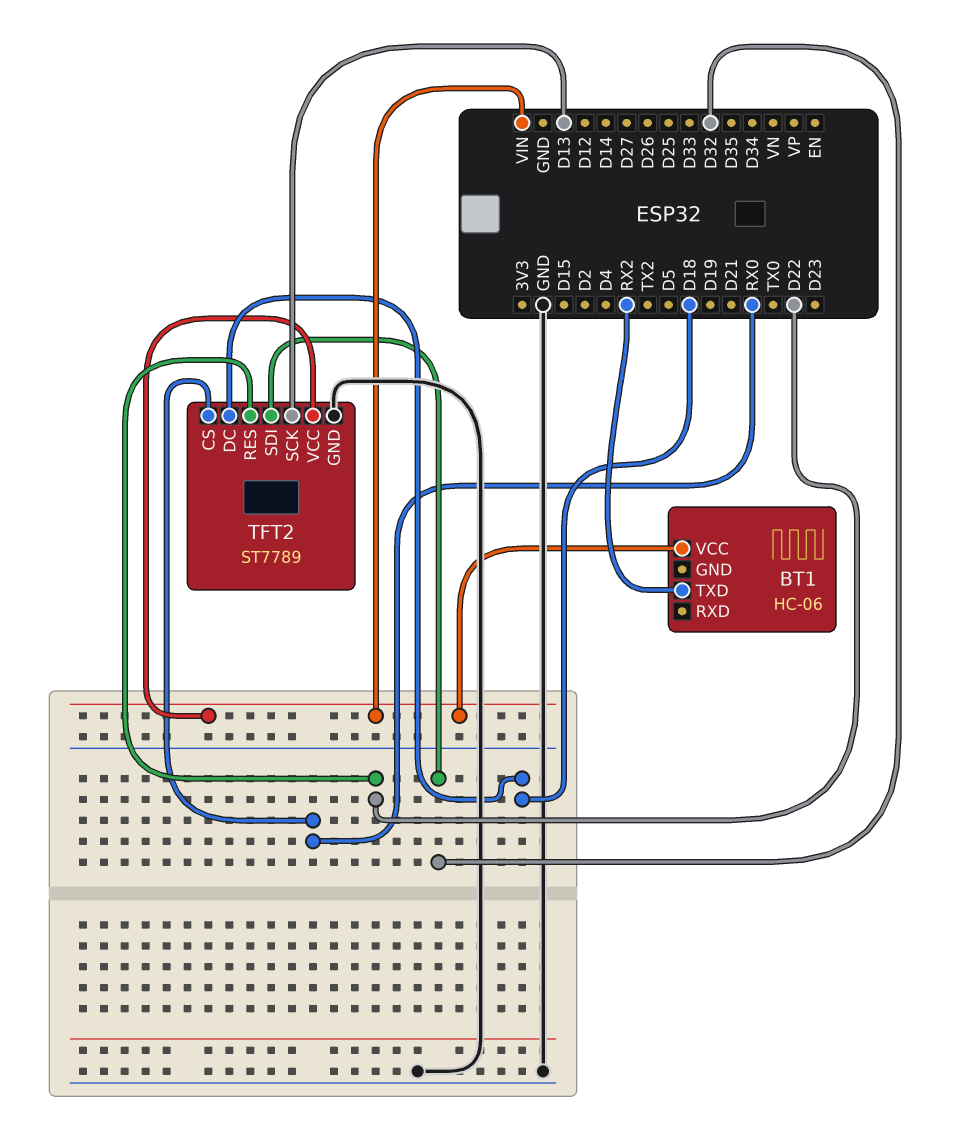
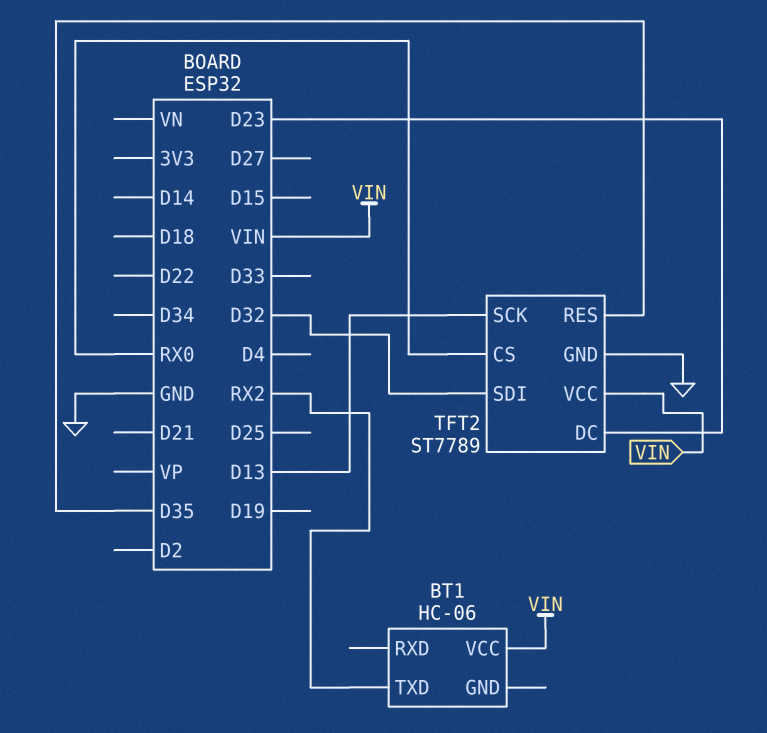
TFT2 pin DC: D18 -> D23
TFT2 pin RES: D22 -> D35

